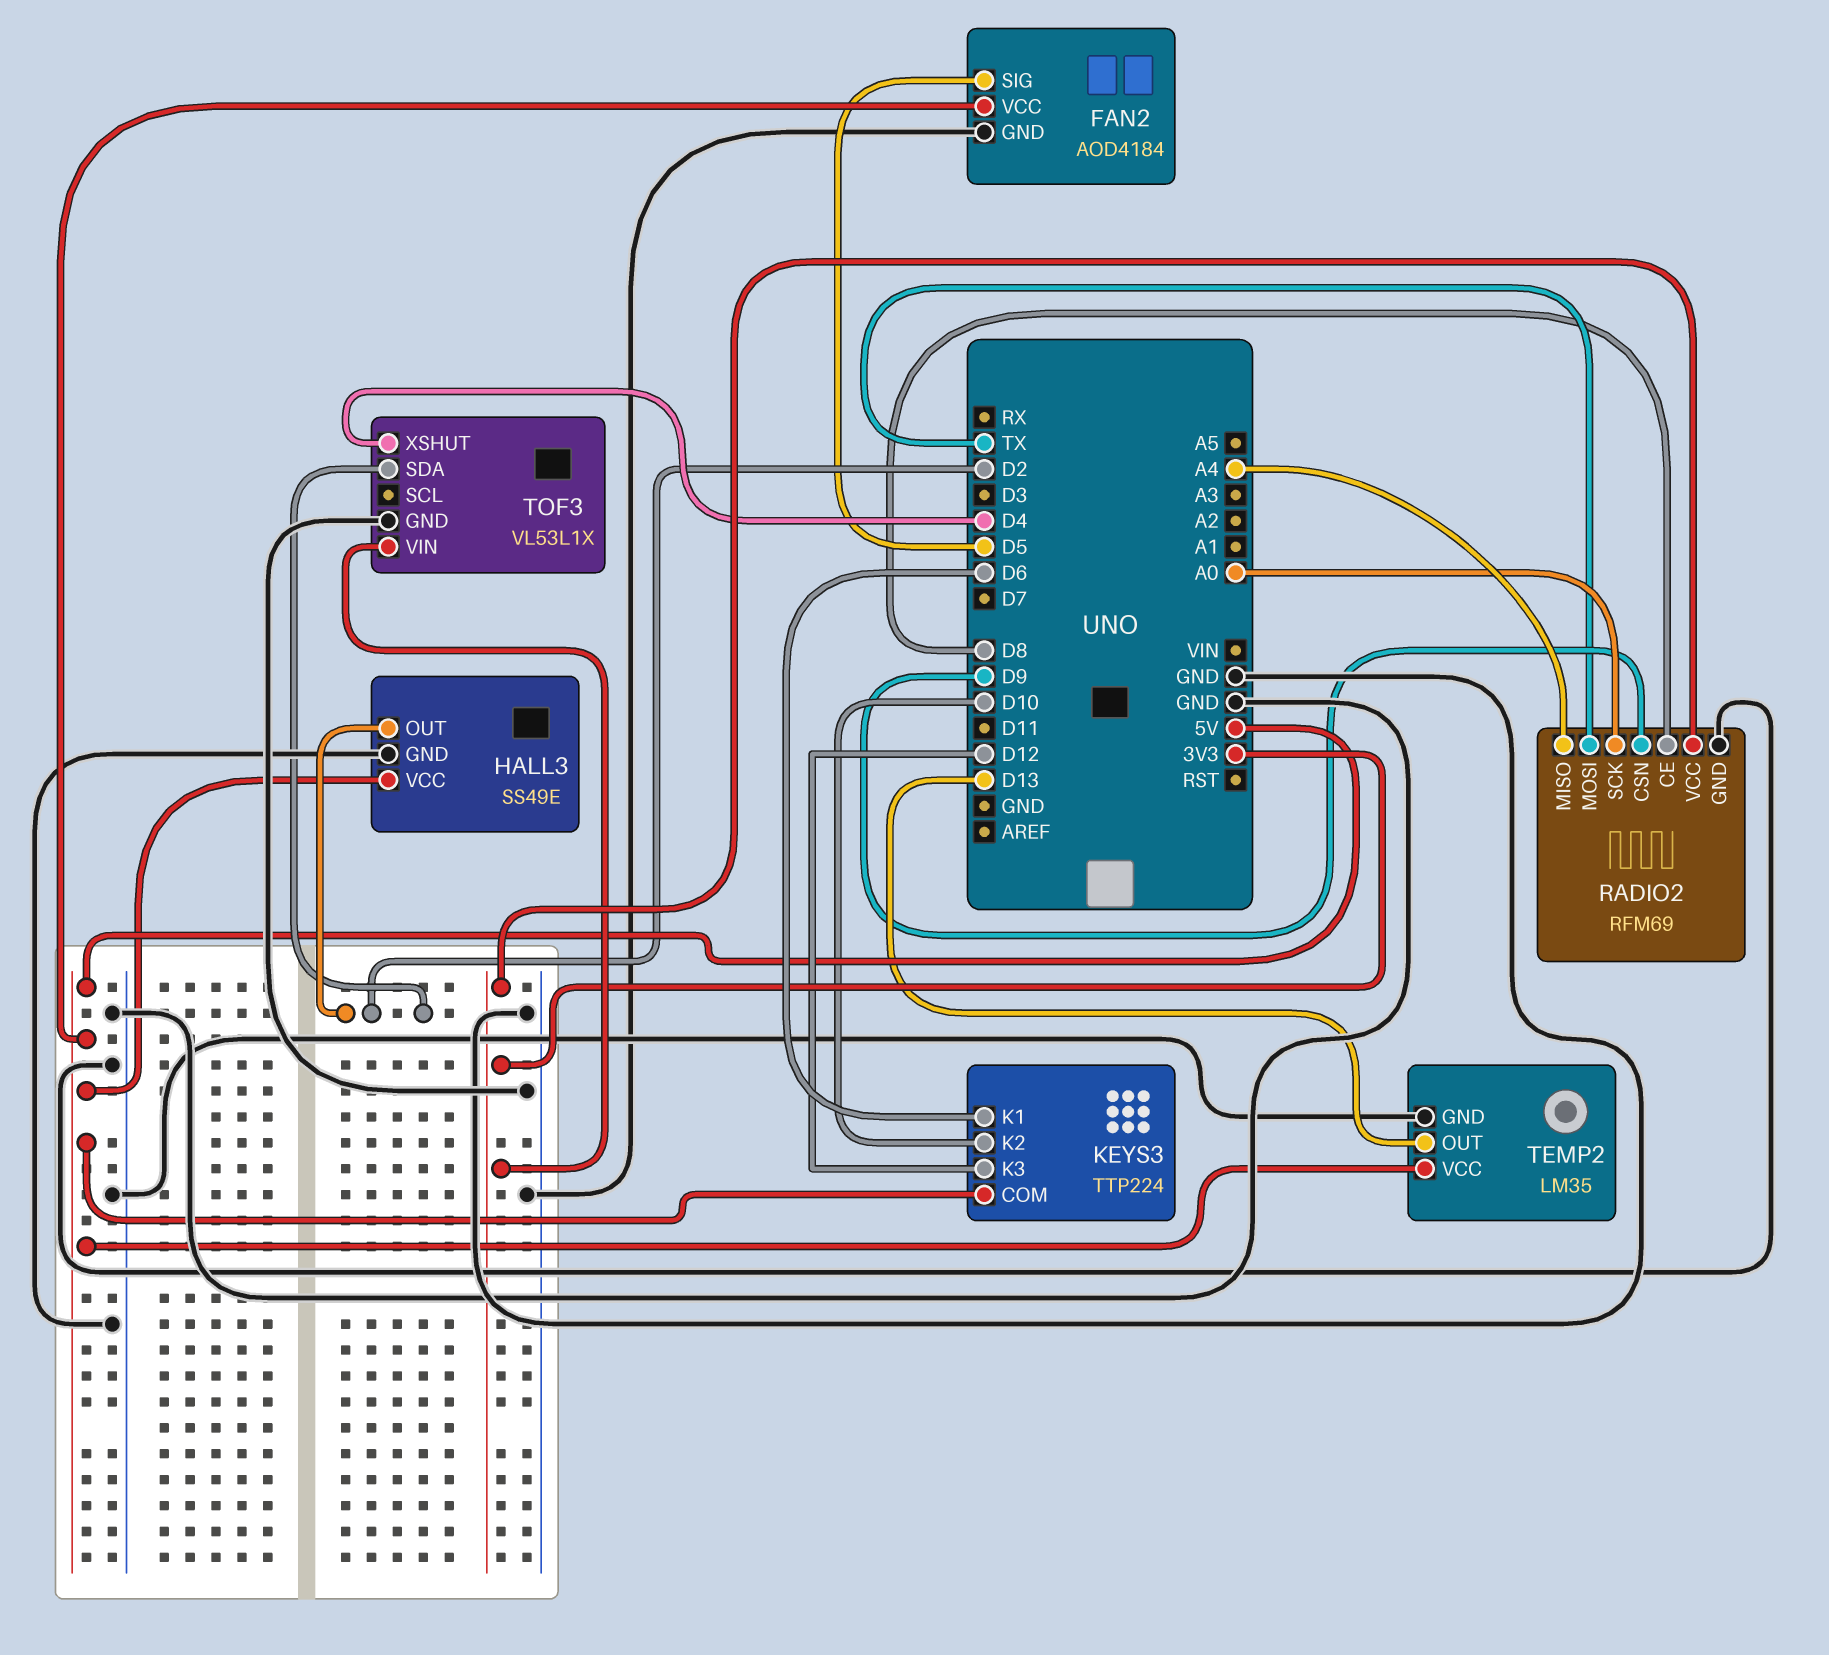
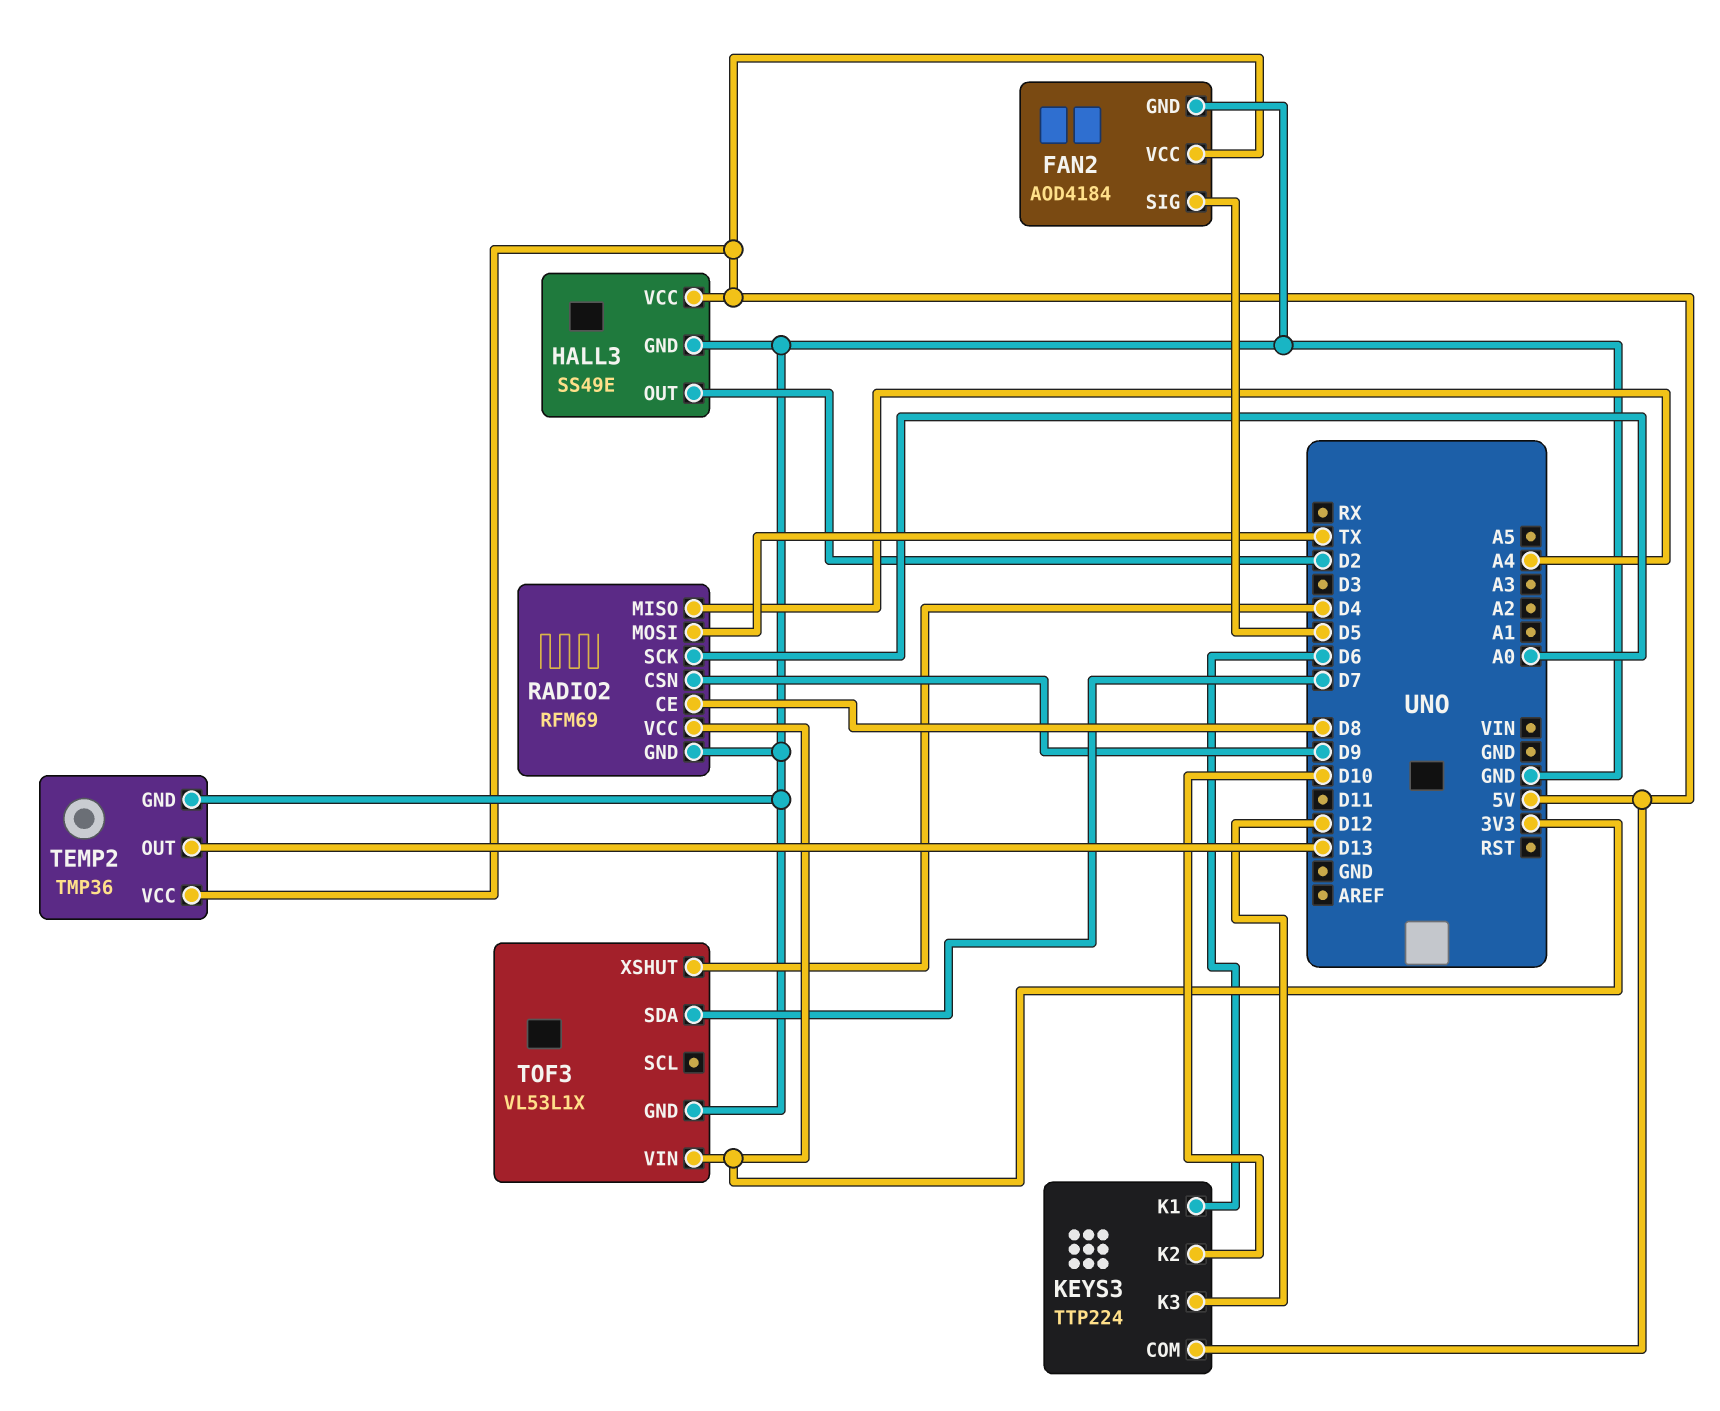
TEMP2: LM35 -> TMP36
TOF3 pin SDA: D2 -> D7

